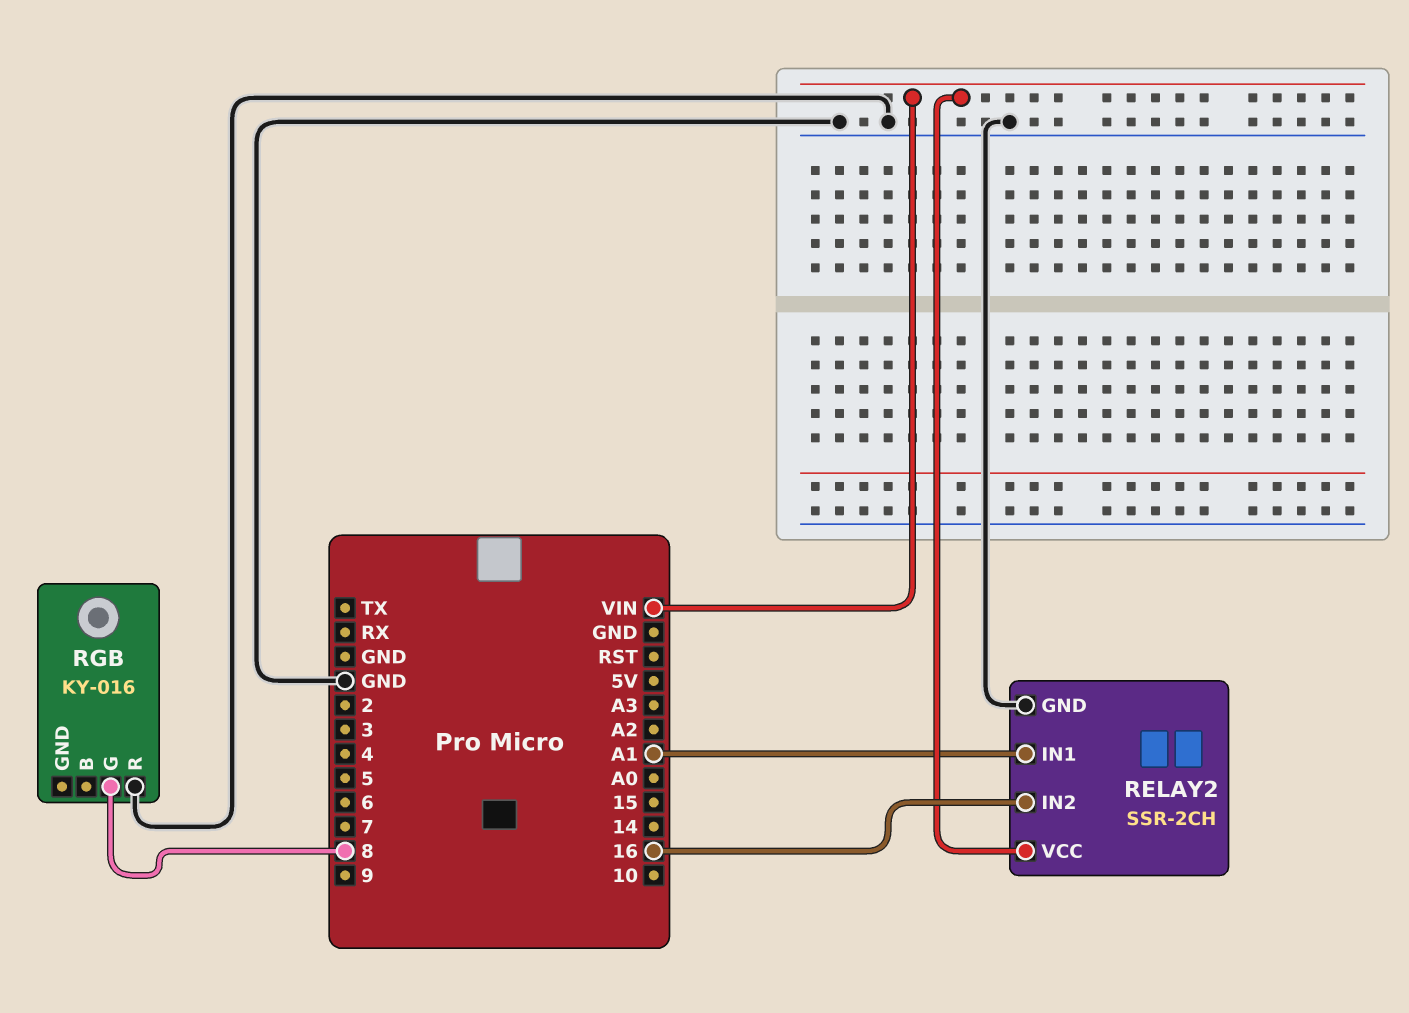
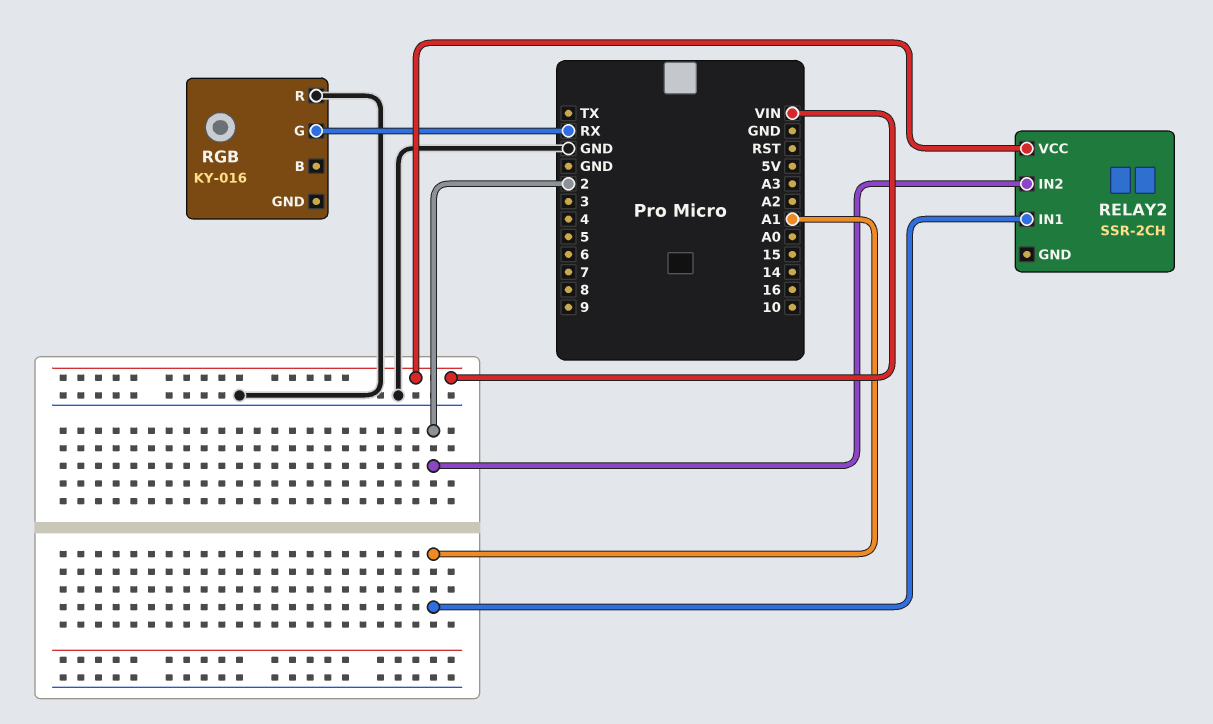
RELAY2 pin GND: GND -> none
RELAY2 pin IN2: 16 -> 2
RGB pin G: 8 -> RX

